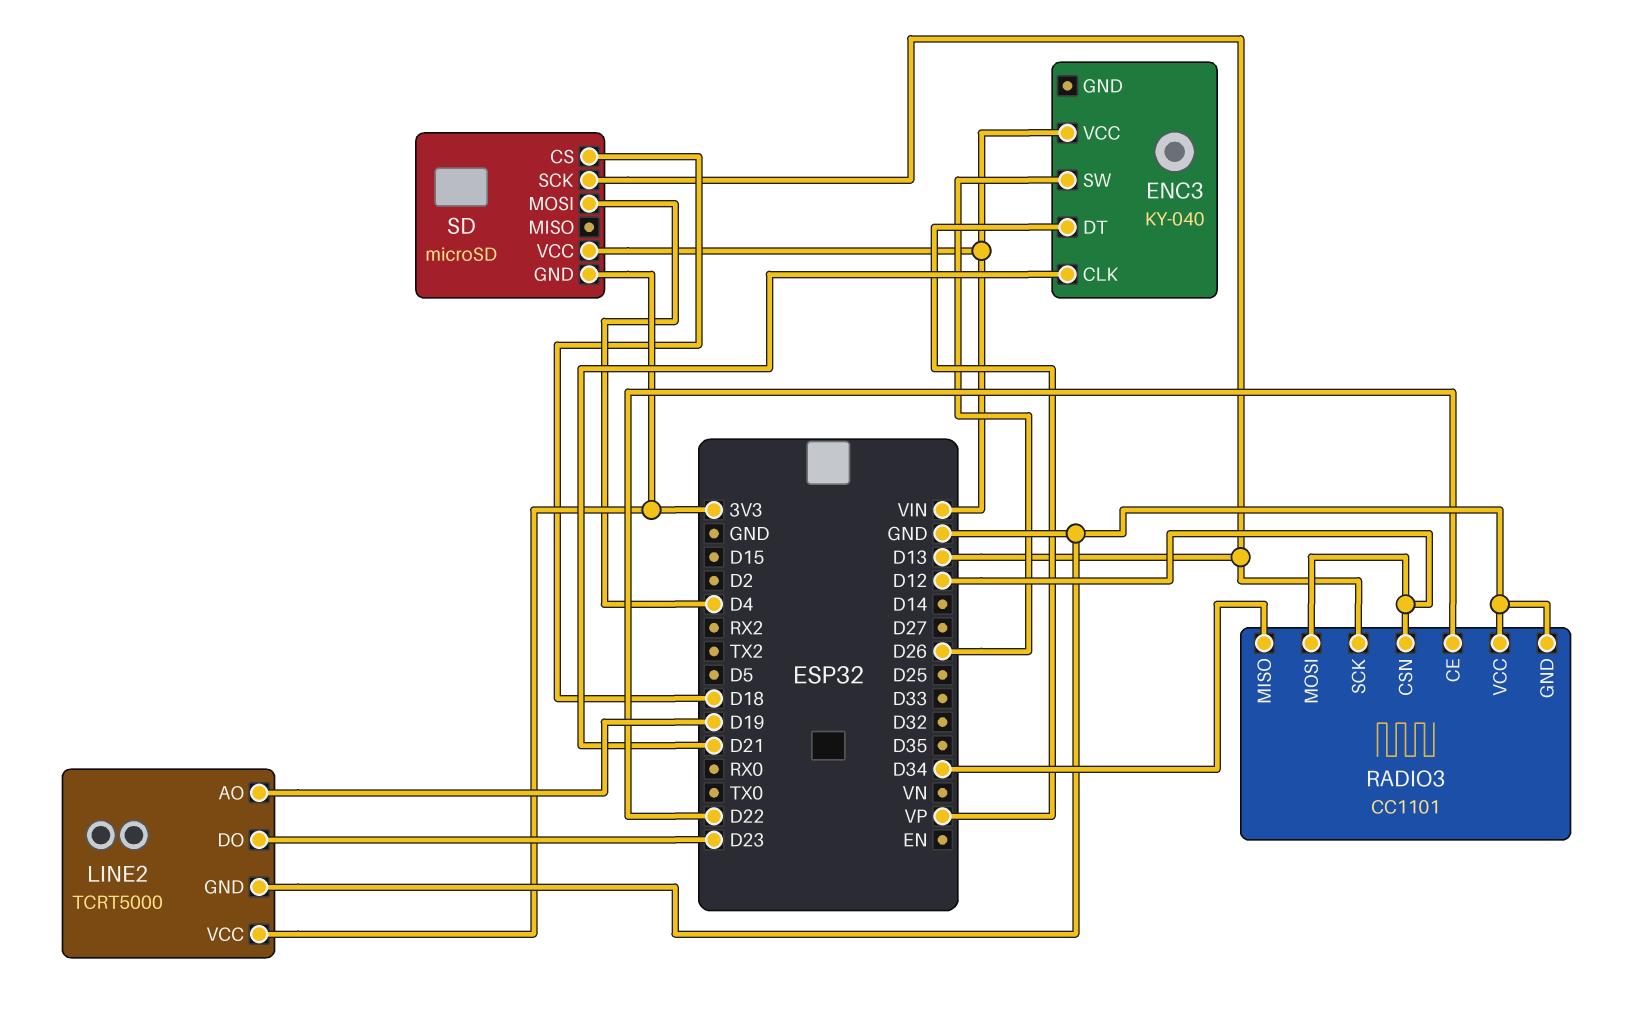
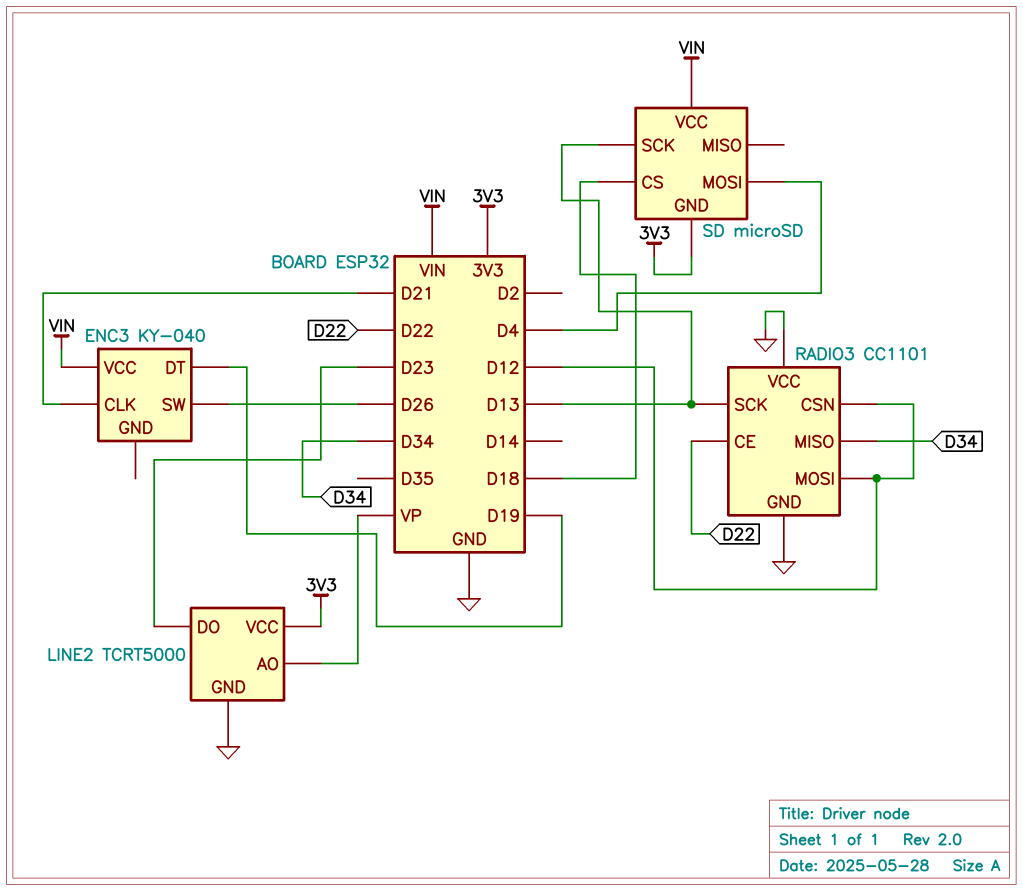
ENC3 pin DT: VP -> D19
LINE2 pin AO: D19 -> VP

